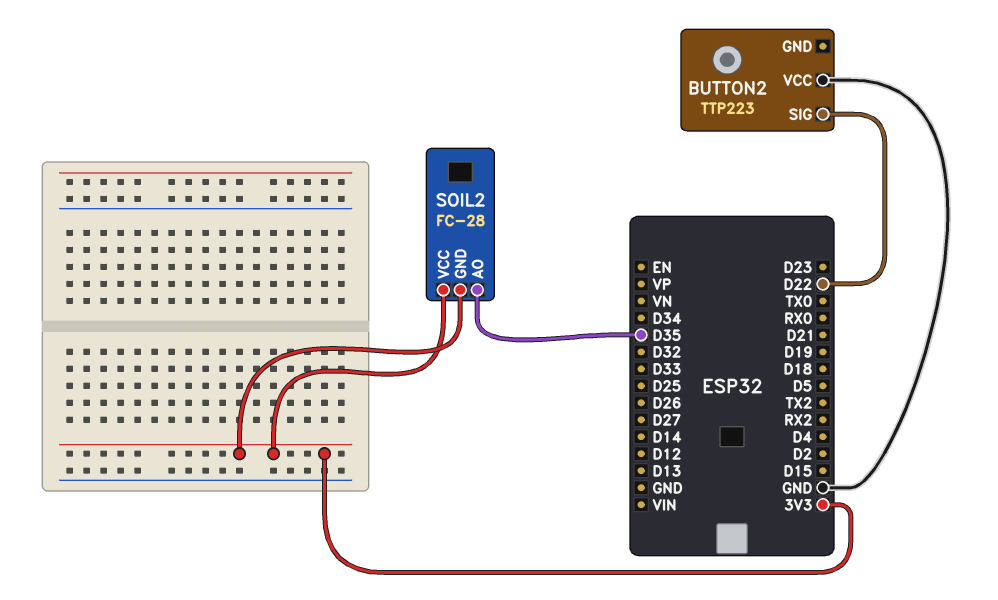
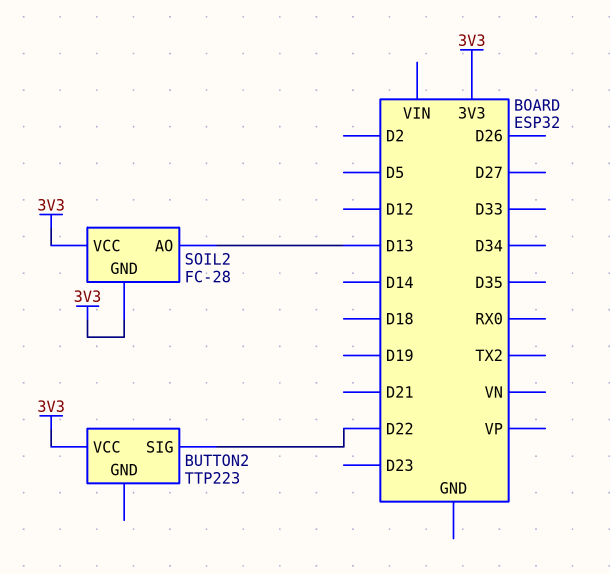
BUTTON2 pin VCC: GND -> 3V3
SOIL2 pin AO: D35 -> D13

